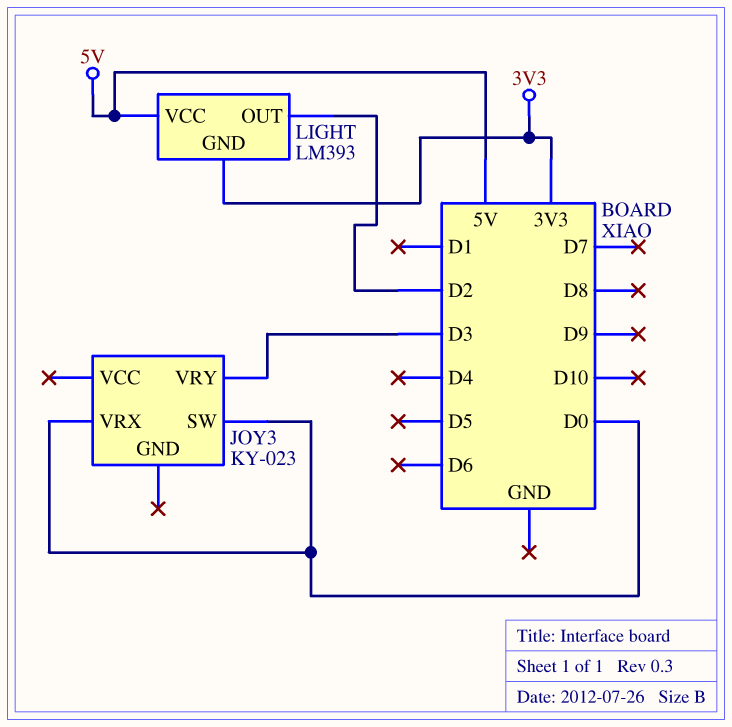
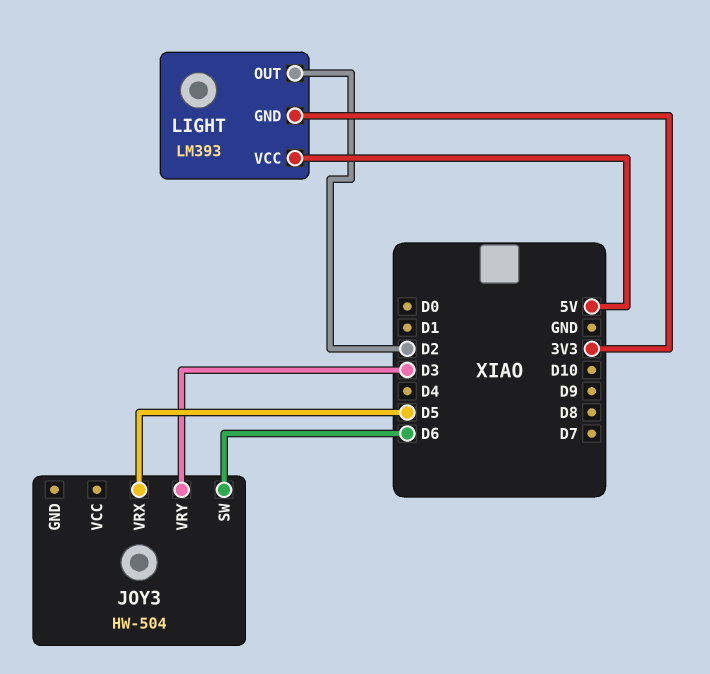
JOY3: KY-023 -> HW-504
JOY3 pin SW: D0 -> D6
JOY3 pin VRX: D0 -> D5

